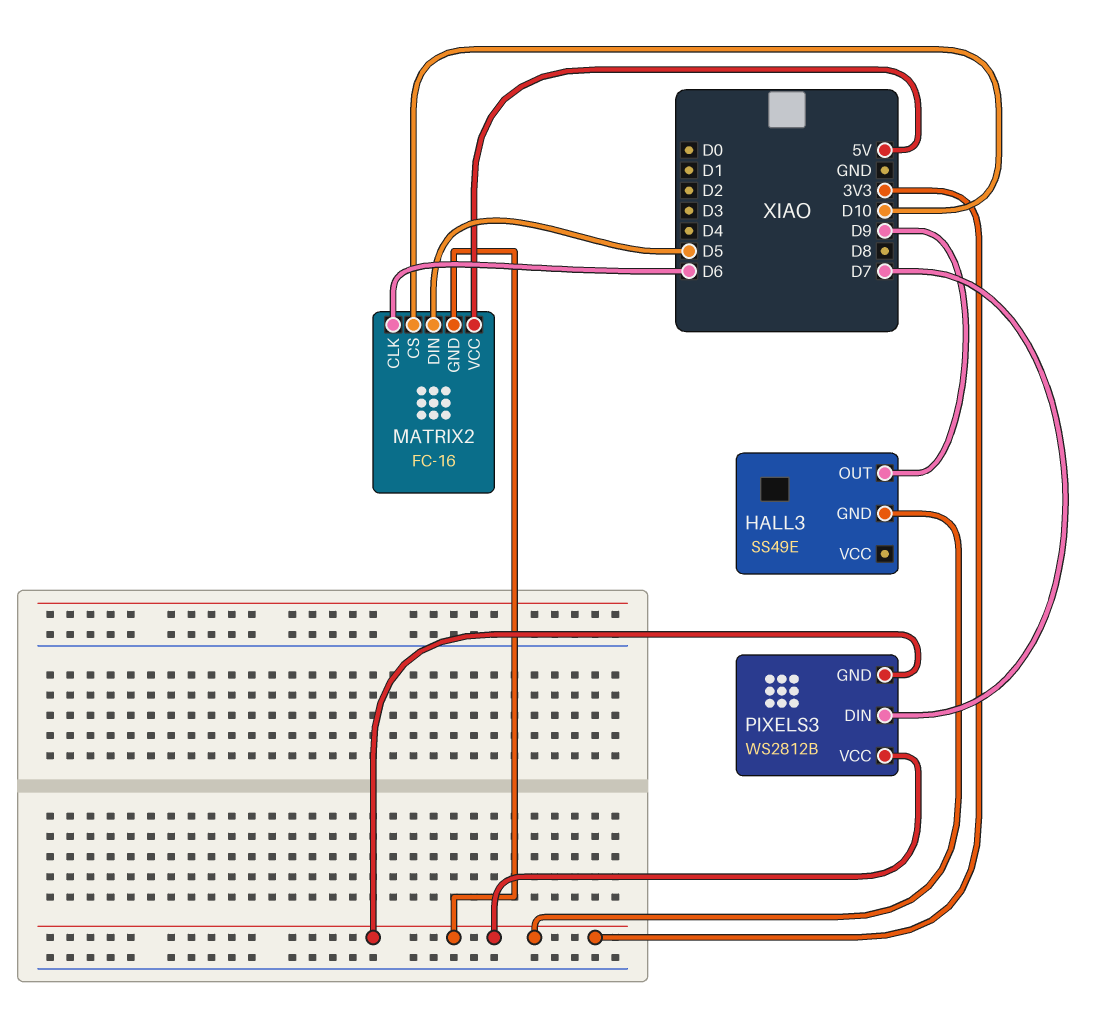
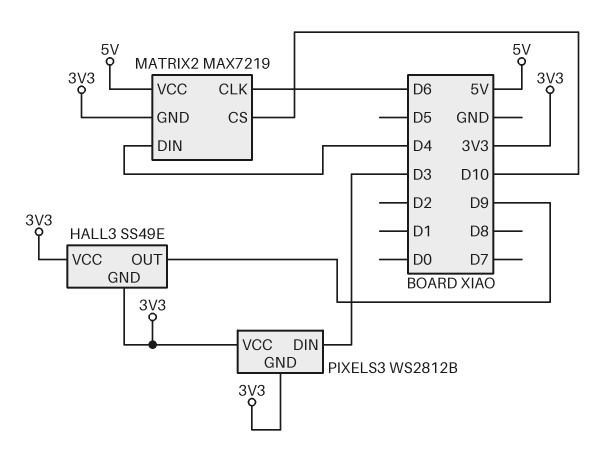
HALL3 pin VCC: none -> 3V3
MATRIX2: FC-16 -> MAX7219
MATRIX2 pin DIN: D5 -> D4
PIXELS3 pin DIN: D7 -> D3

